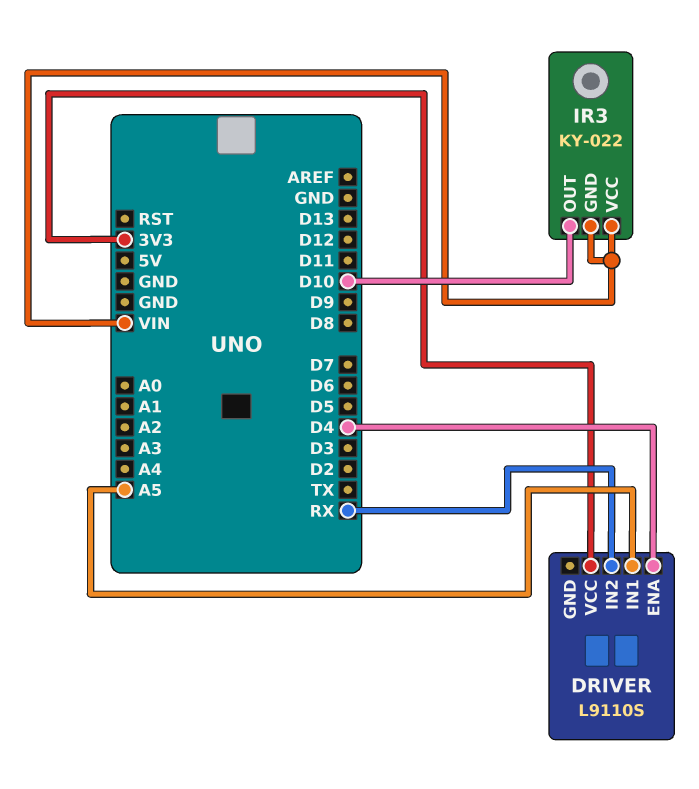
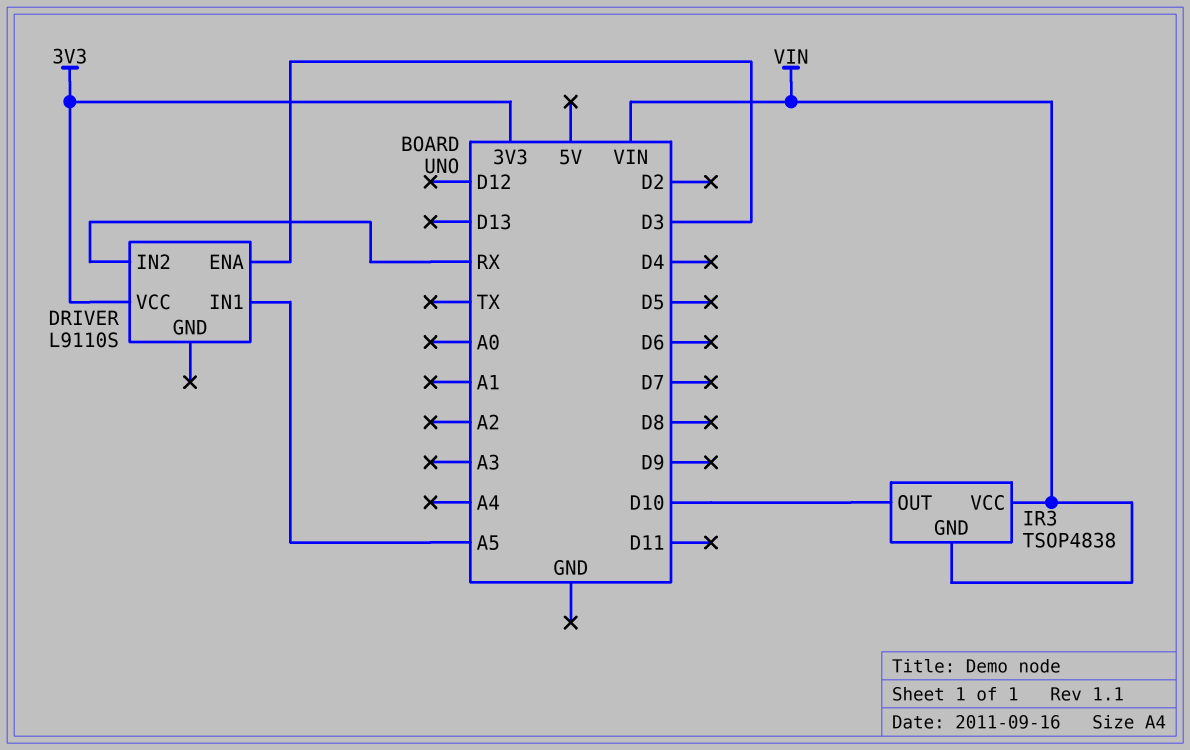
DRIVER pin ENA: D4 -> D3
IR3: KY-022 -> TSOP4838

